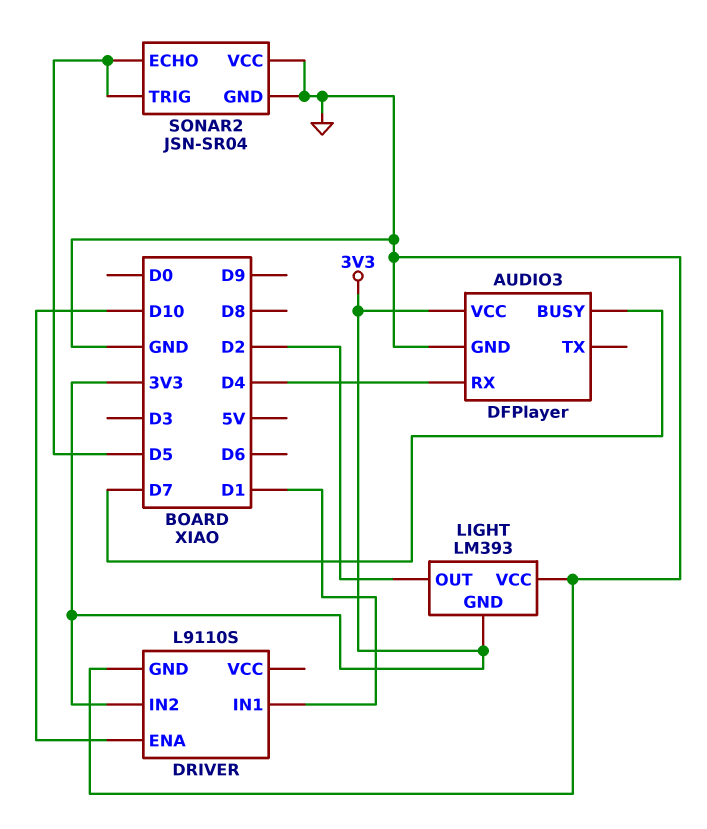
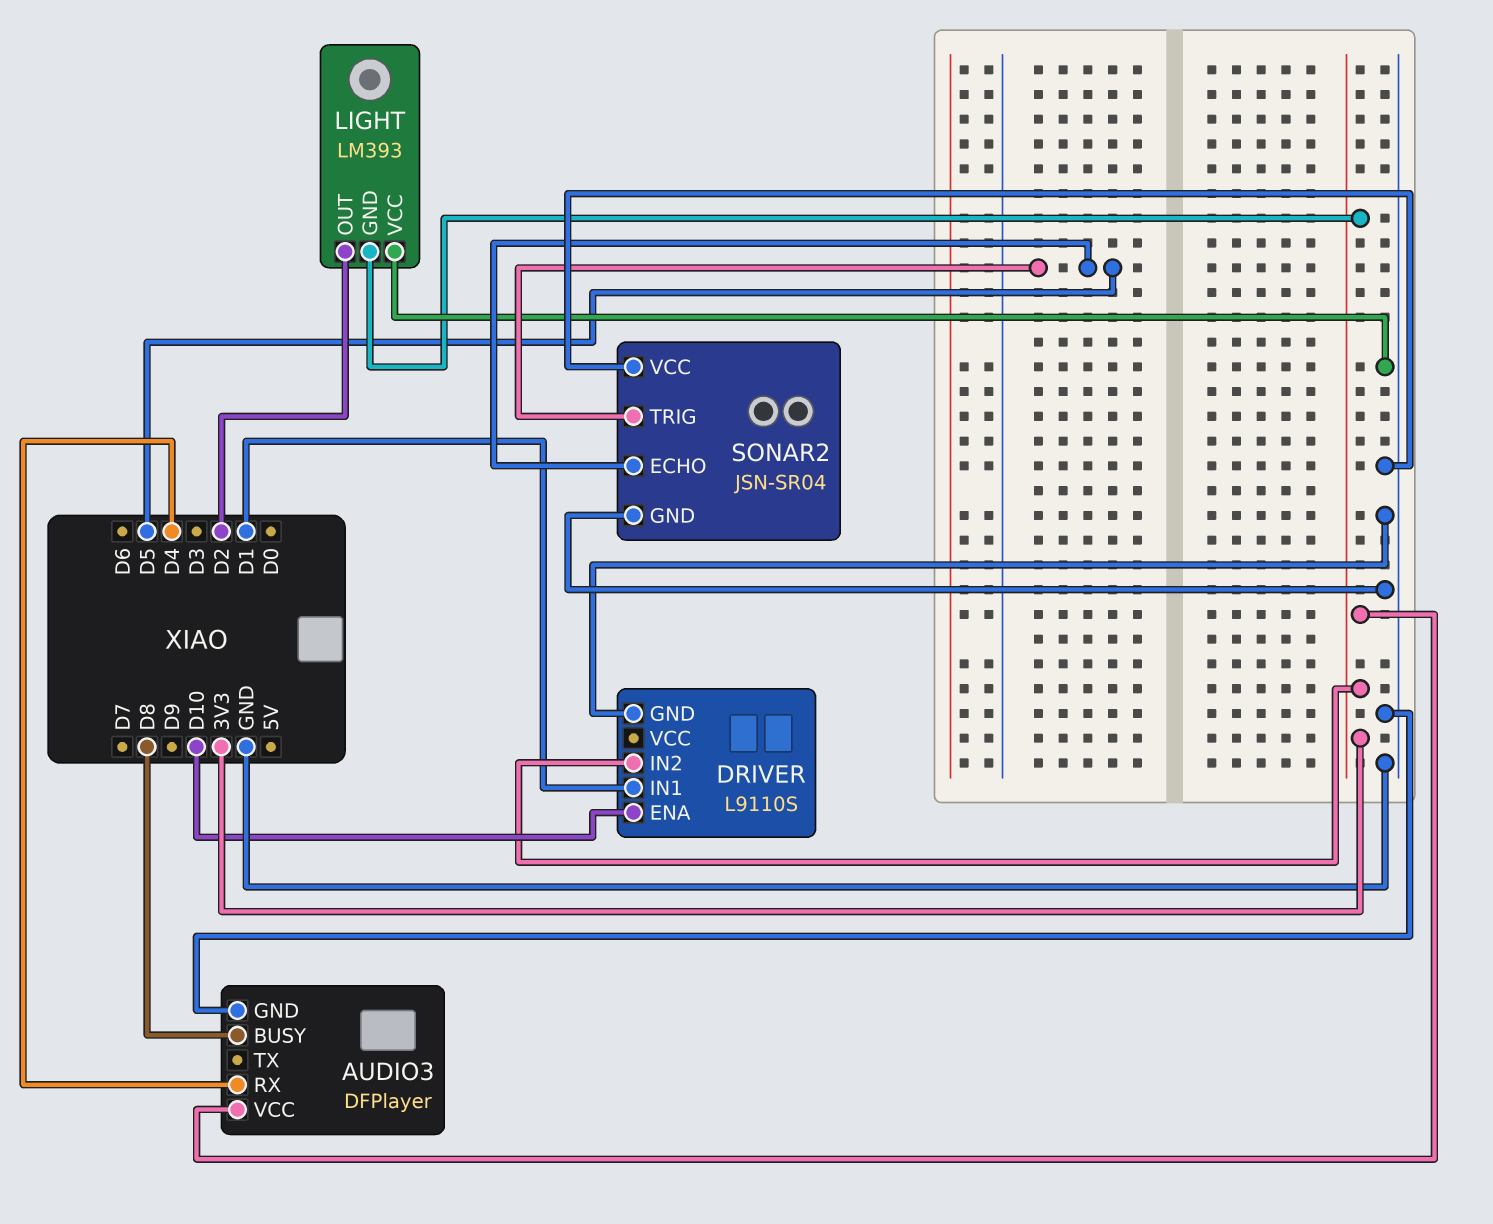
AUDIO3 pin BUSY: D7 -> D8

